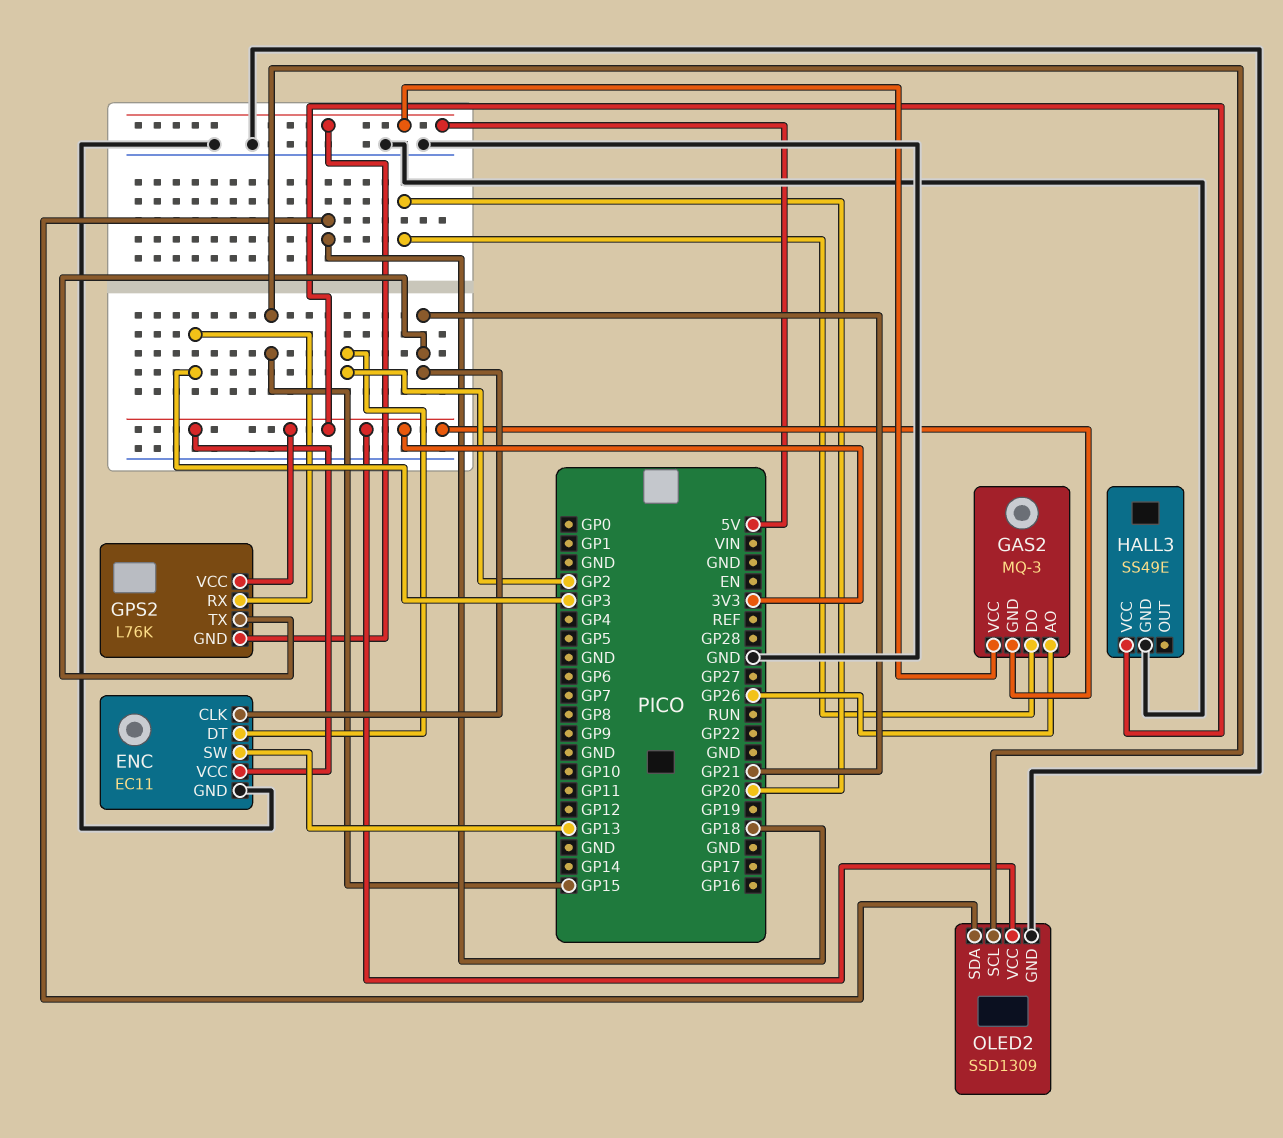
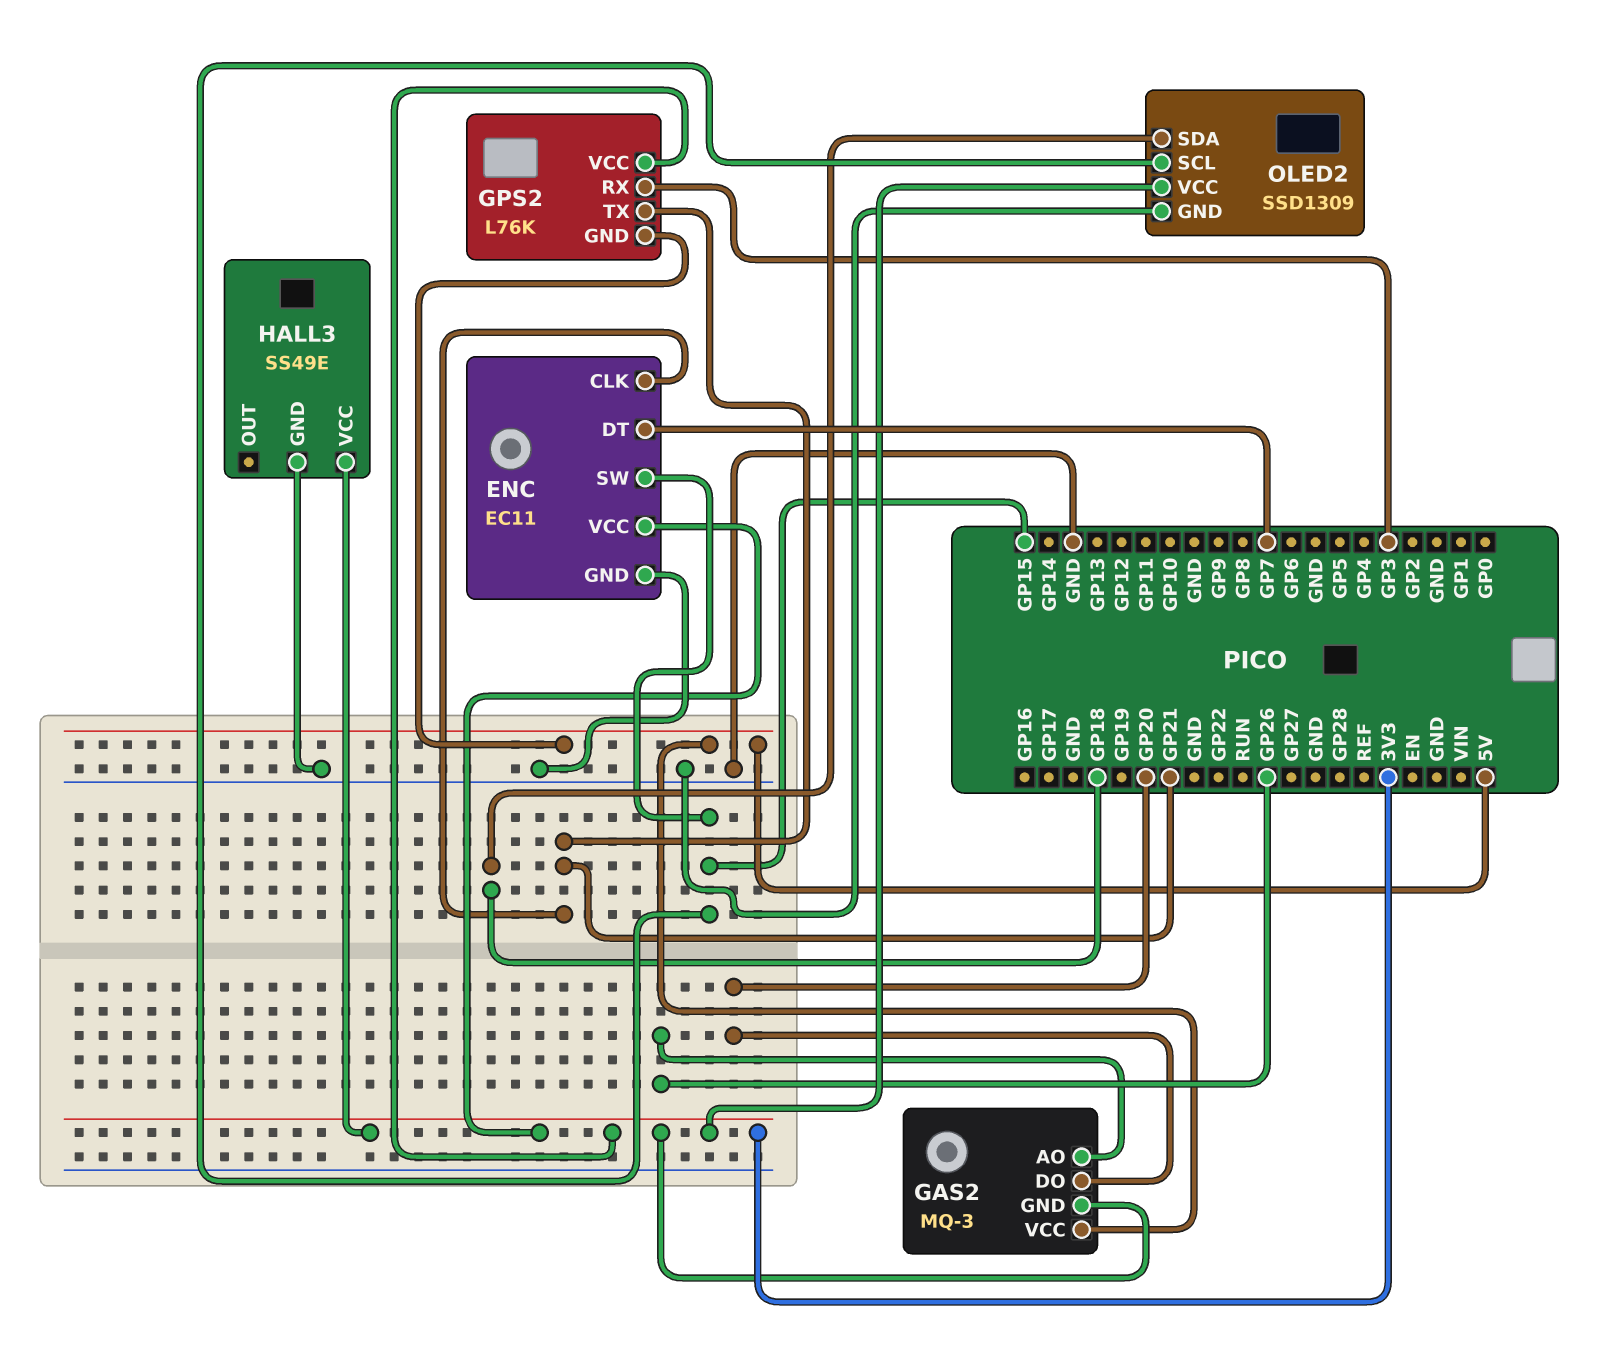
ENC pin DT: GP2 -> GP7
ENC pin SW: GP13 -> GP15

